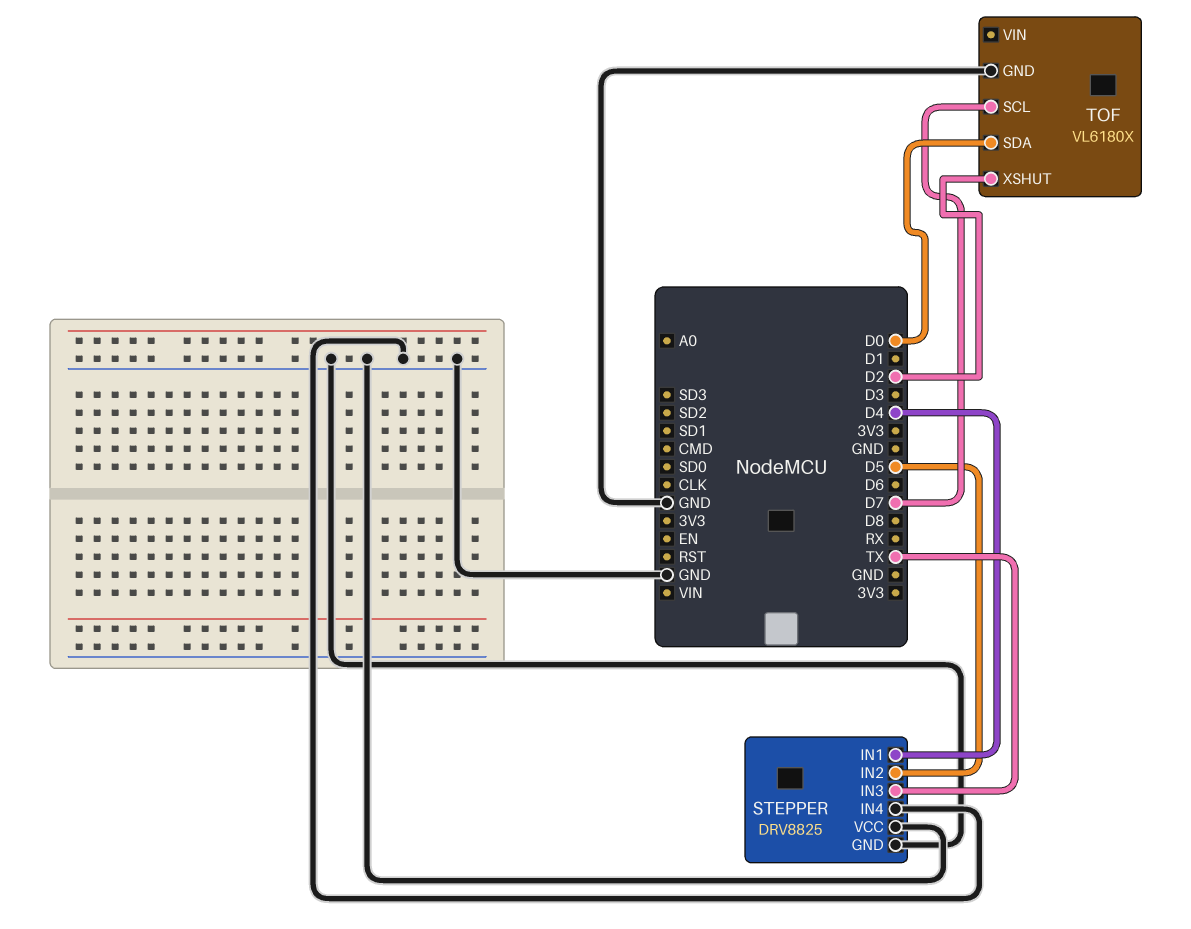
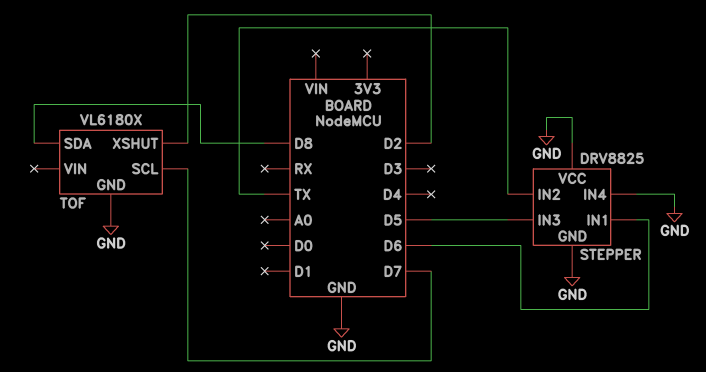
STEPPER pin IN1: D4 -> D6
STEPPER pin IN2: D5 -> TX
STEPPER pin IN3: TX -> D5
TOF pin SDA: D0 -> D8

